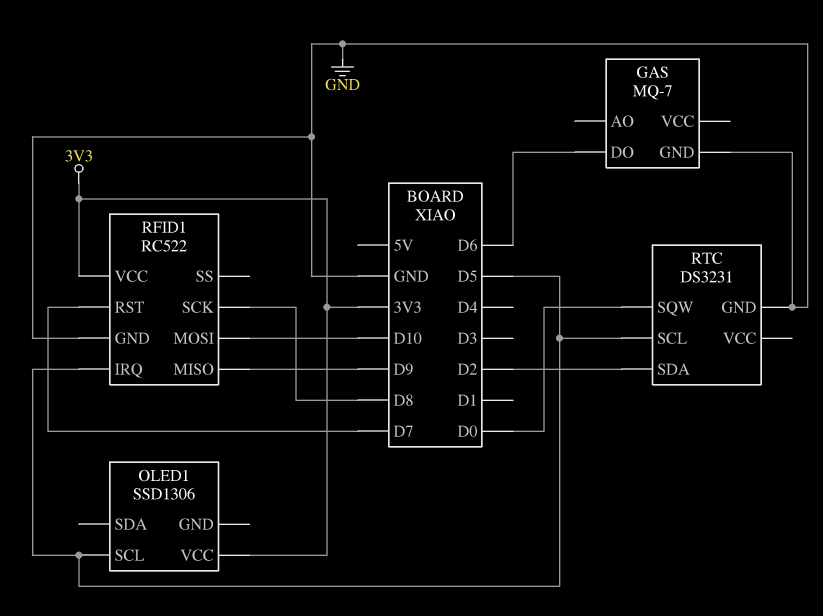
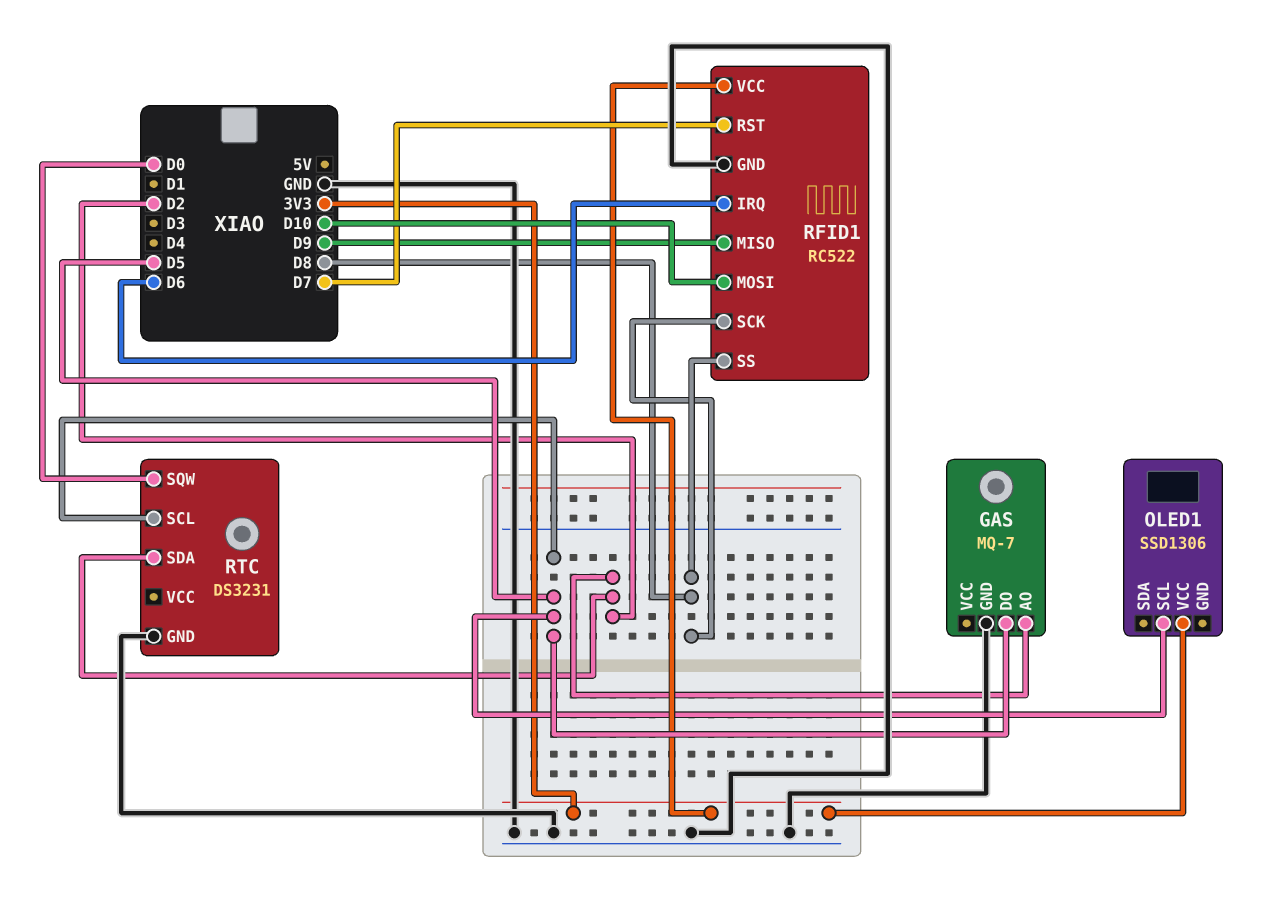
GAS pin AO: none -> D2
GAS pin DO: D6 -> D5
RFID1 pin IRQ: D5 -> D6
RFID1 pin SS: none -> D8

